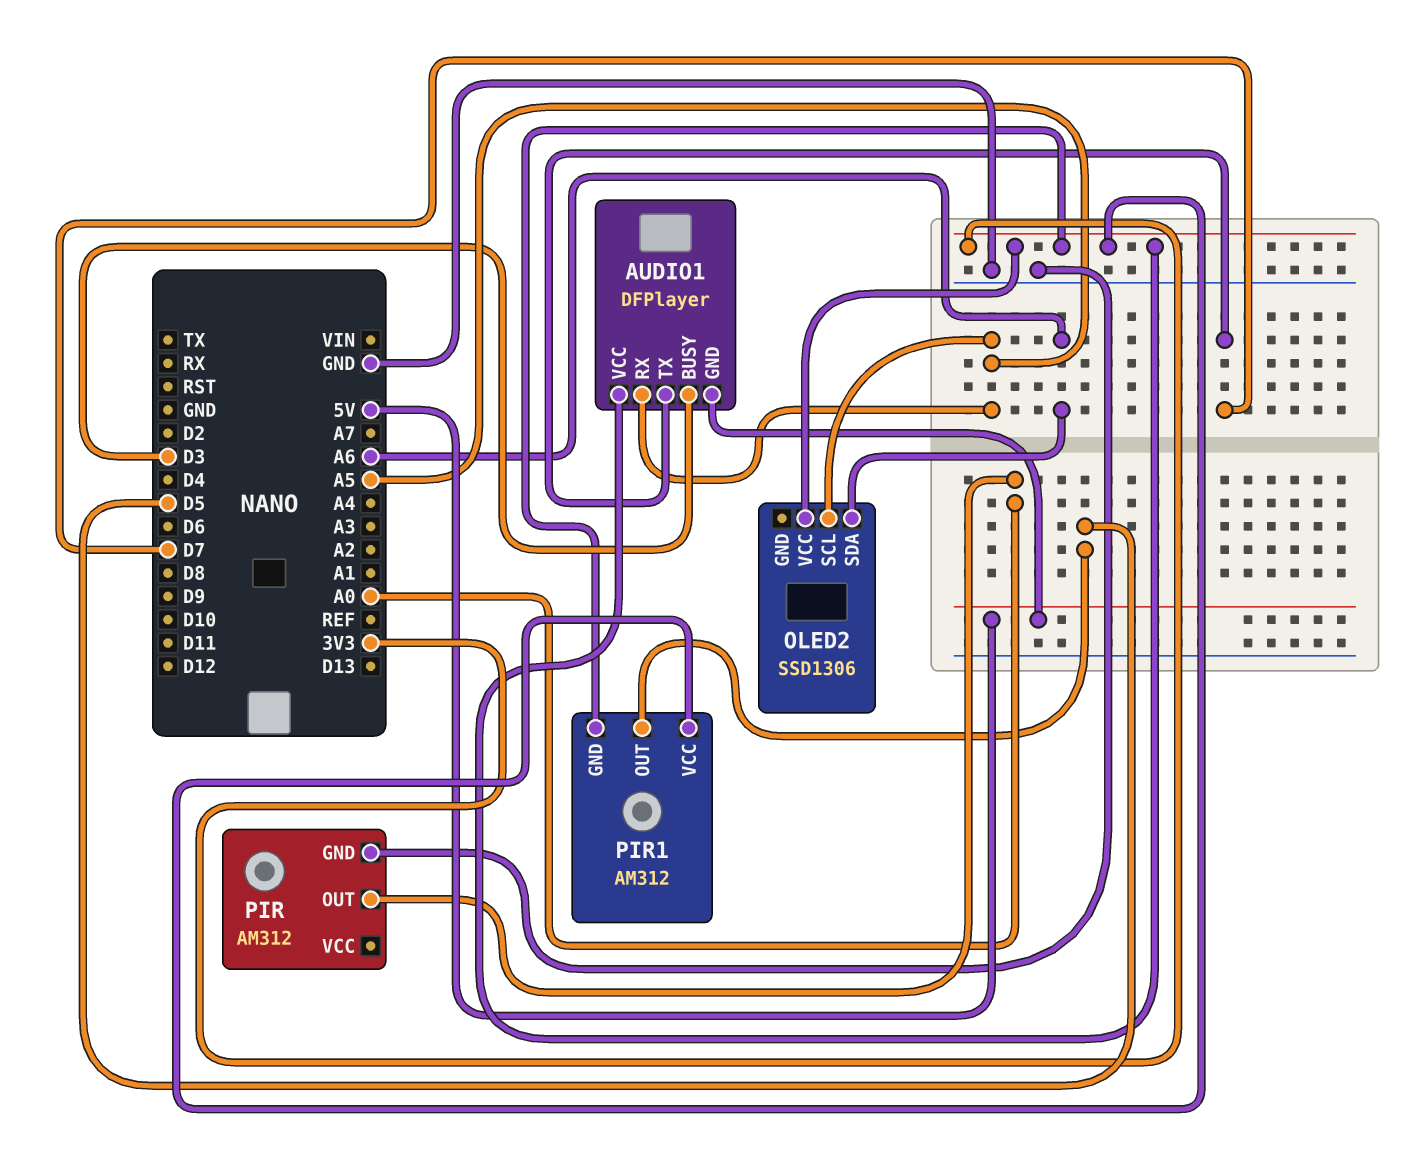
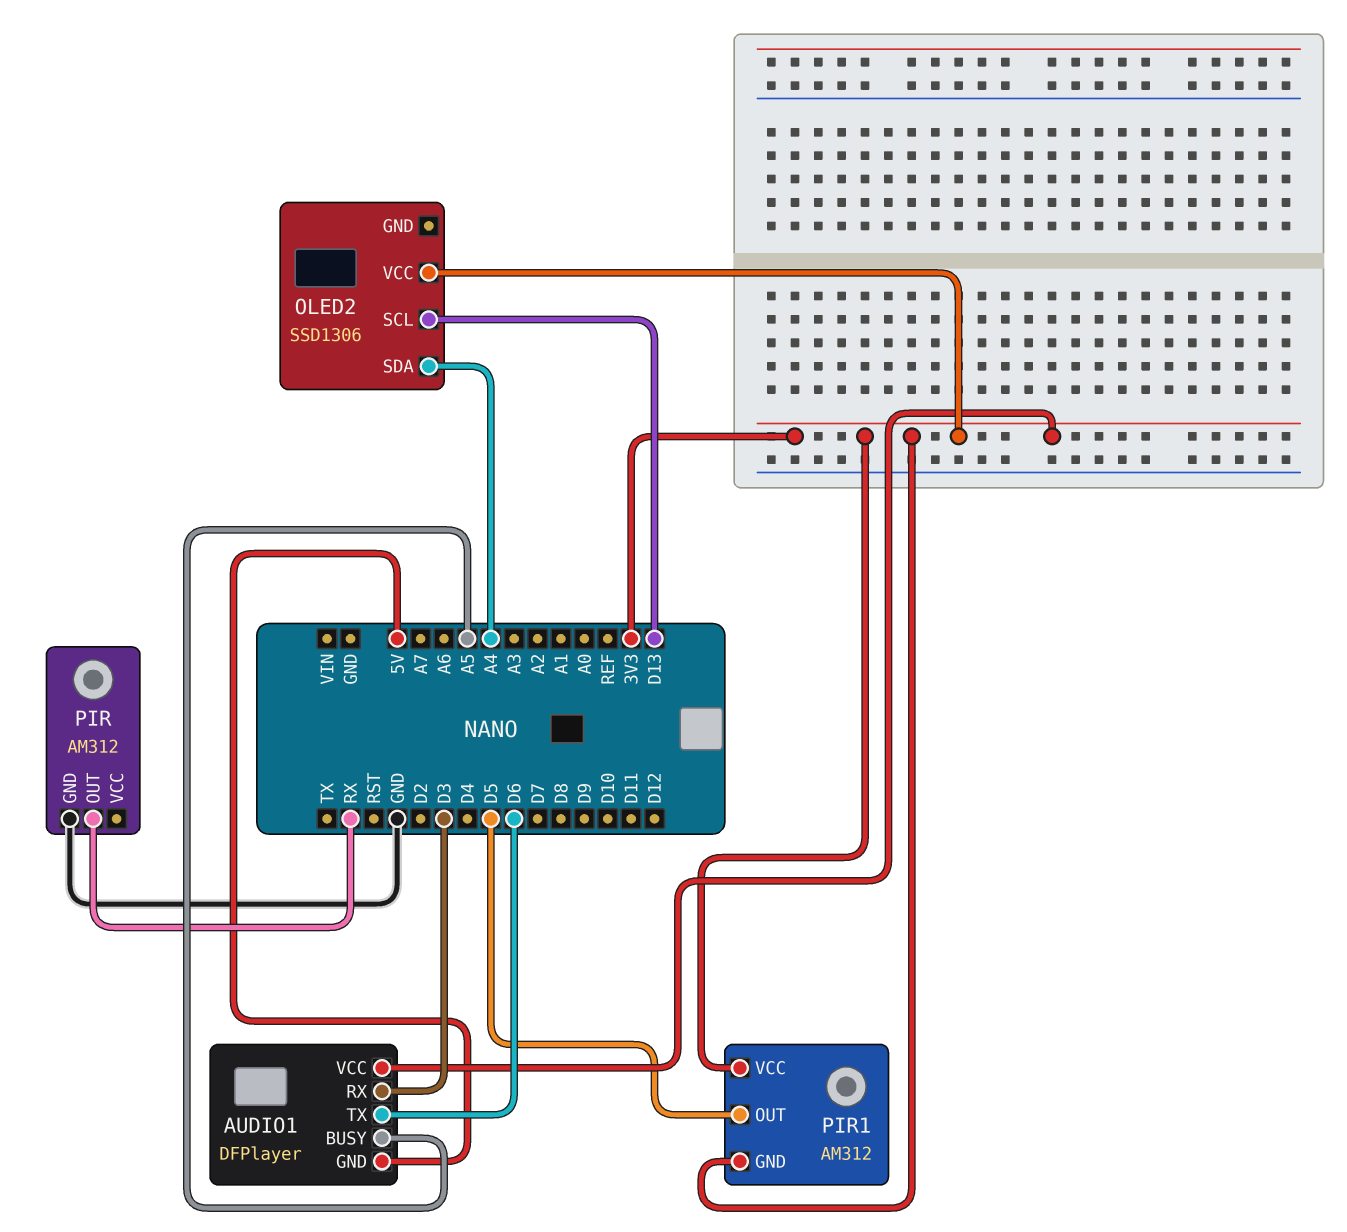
AUDIO1 pin BUSY: D3 -> A5
AUDIO1 pin RX: A5 -> D3
AUDIO1 pin TX: D7 -> D6
OLED2 pin SCL: A5 -> D13
OLED2 pin SDA: A6 -> A4
PIR pin OUT: A0 -> RX

